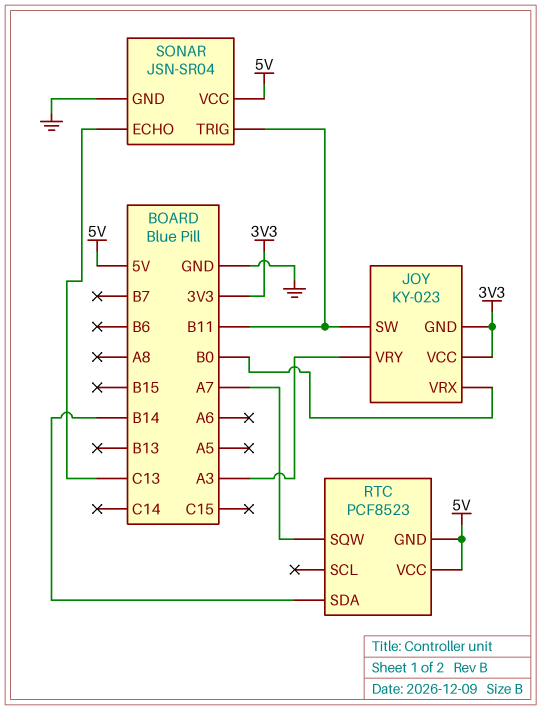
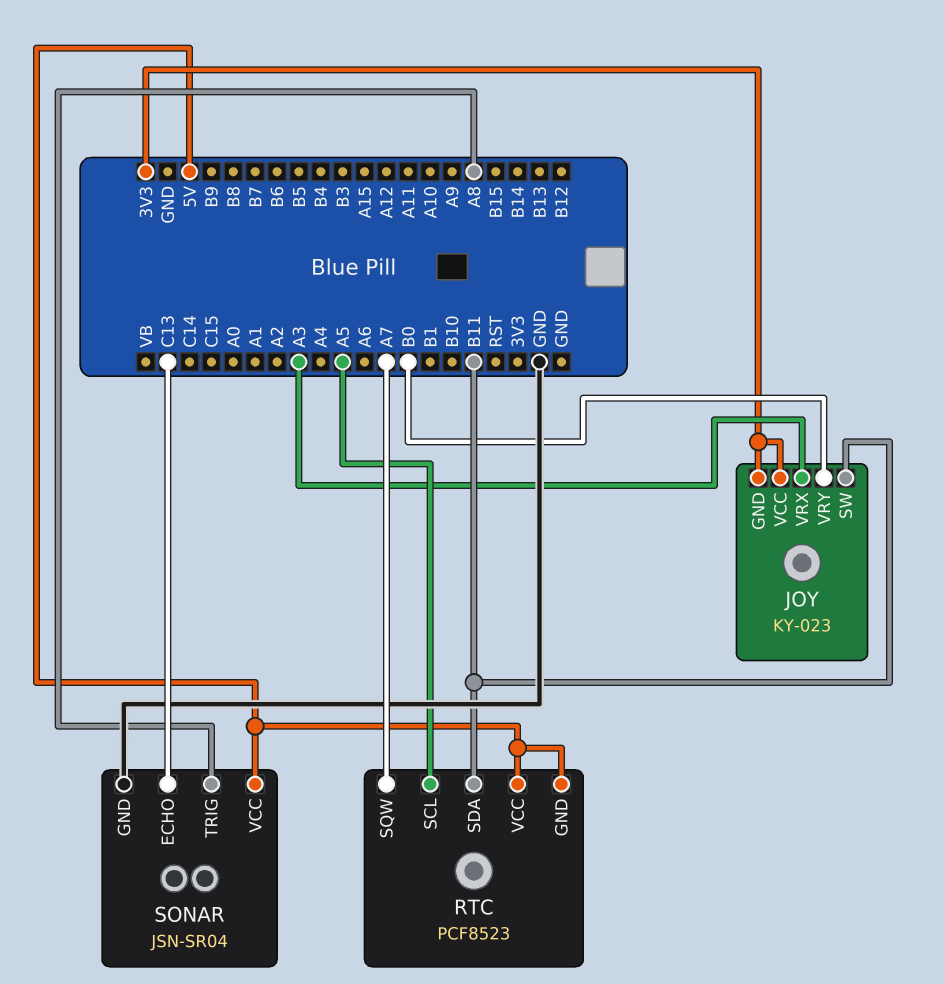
JOY pin VRX: B0 -> A3
JOY pin VRY: A3 -> B0
RTC pin SCL: none -> A5
RTC pin SDA: B14 -> B11
SONAR pin TRIG: B11 -> A8

